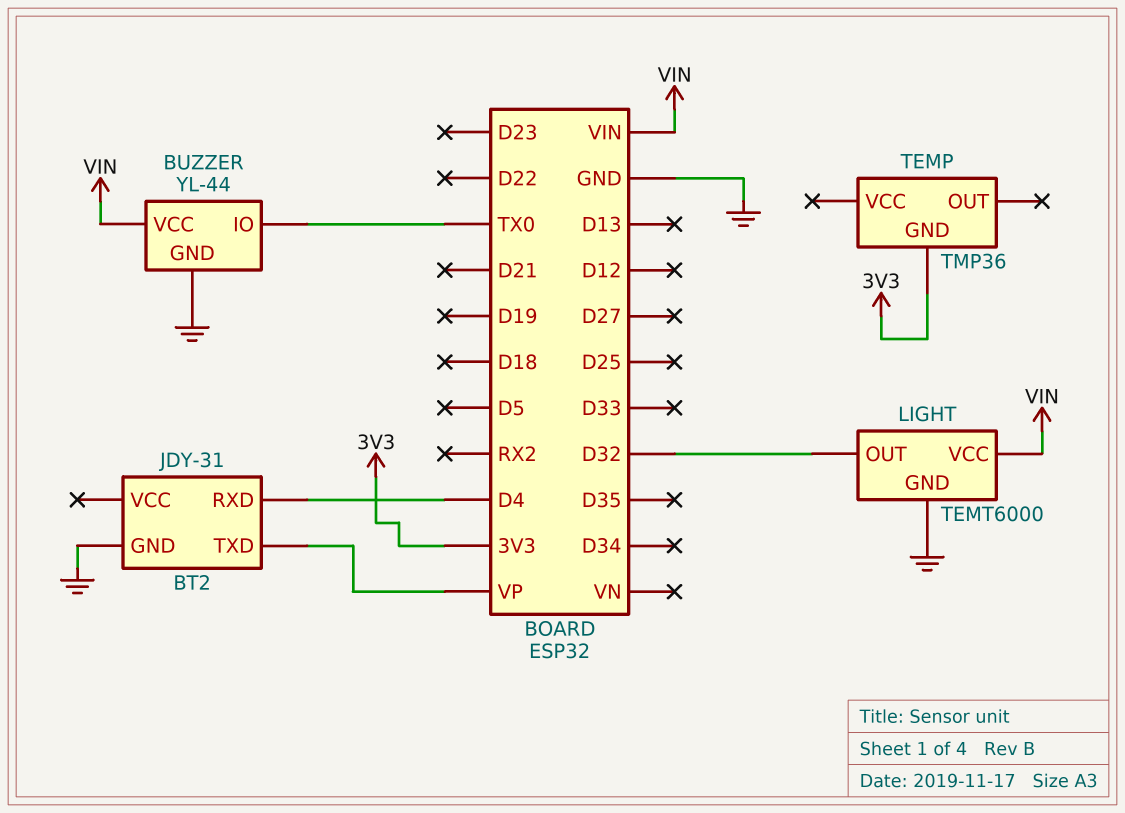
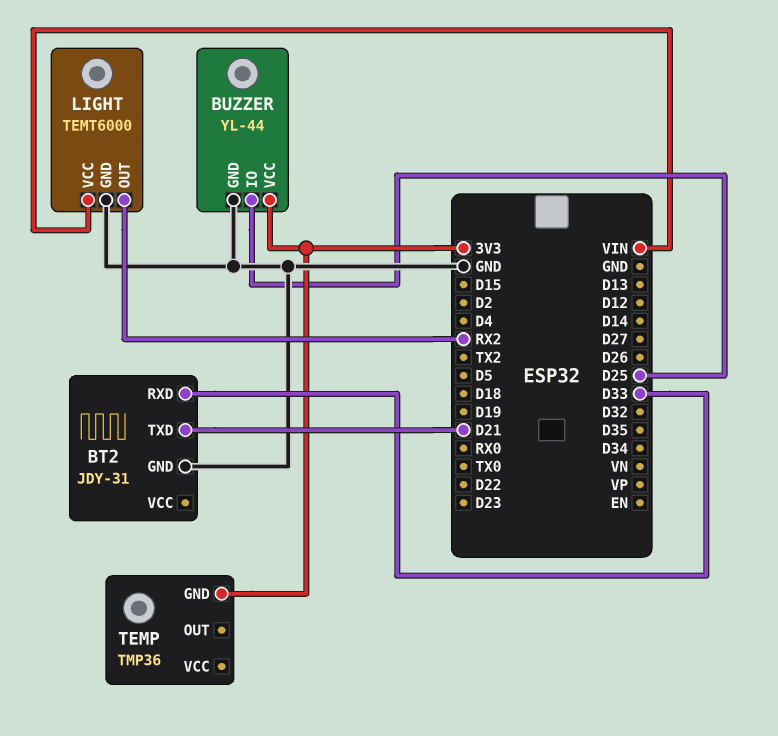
BT2 pin RXD: D4 -> D33
BT2 pin TXD: VP -> D21
BUZZER pin IO: TX0 -> D25
BUZZER pin VCC: VIN -> 3V3
LIGHT pin OUT: D32 -> RX2

